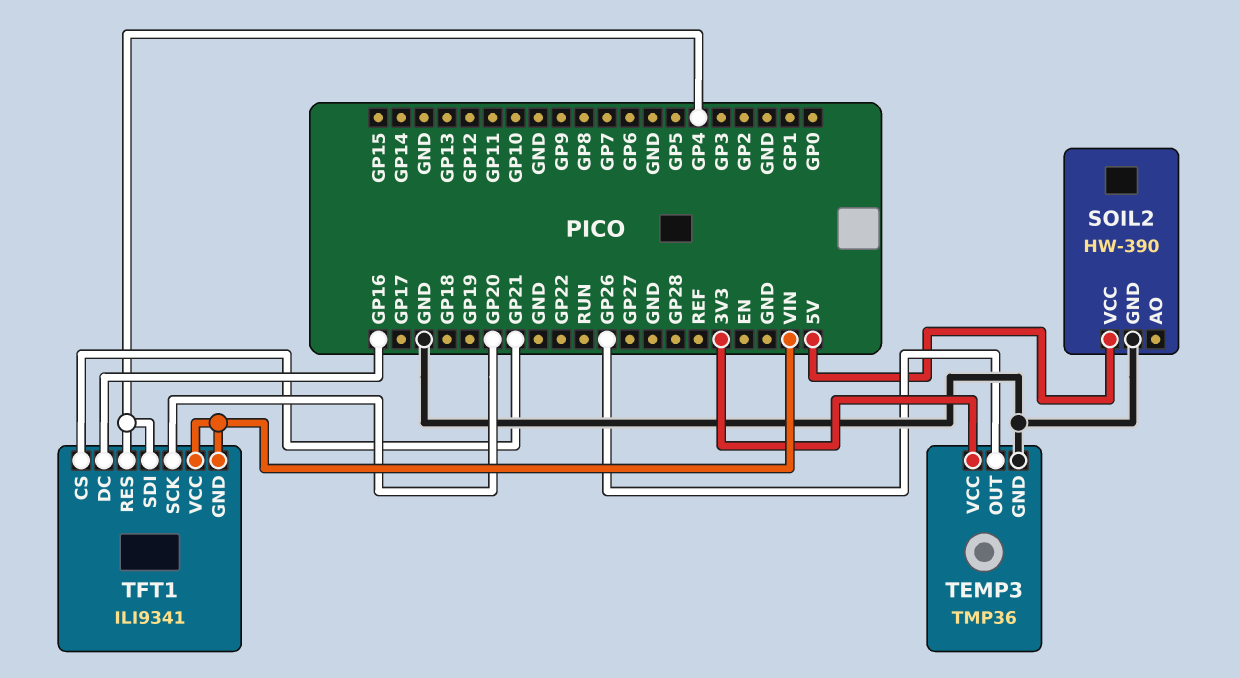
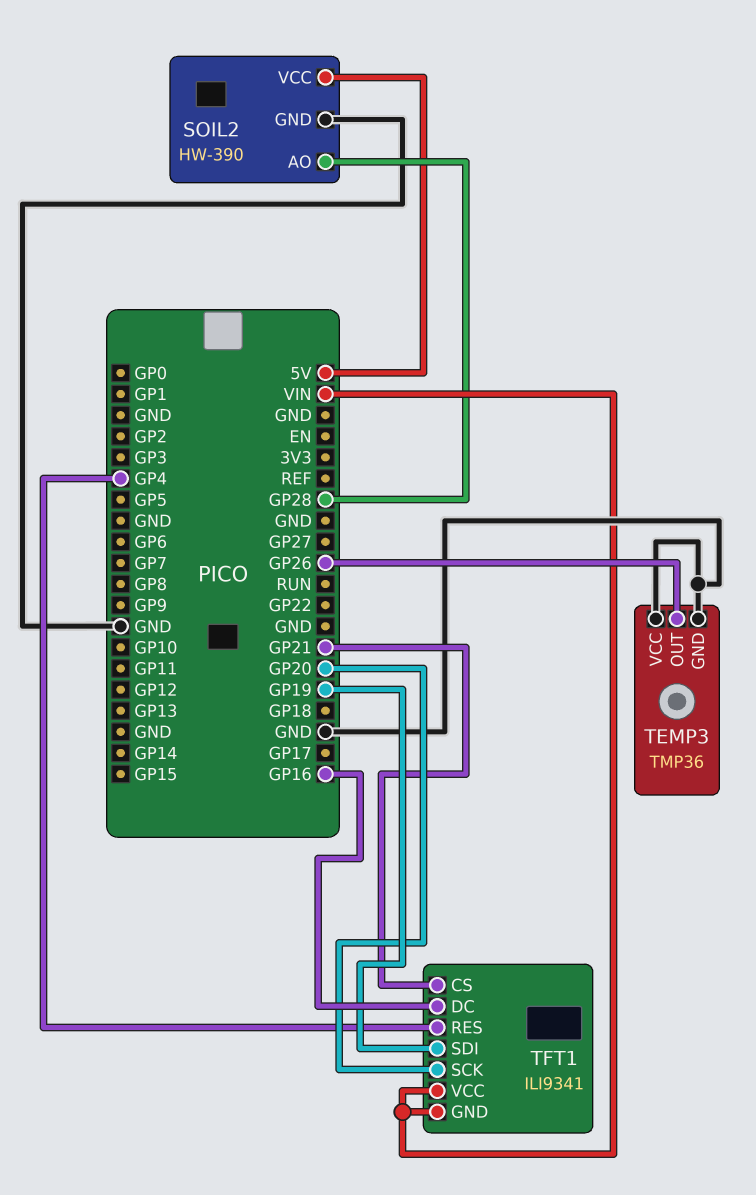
SOIL2 pin AO: none -> GP28
TEMP3 pin VCC: 3V3 -> GND
TFT1 pin SDI: GP4 -> GP19

